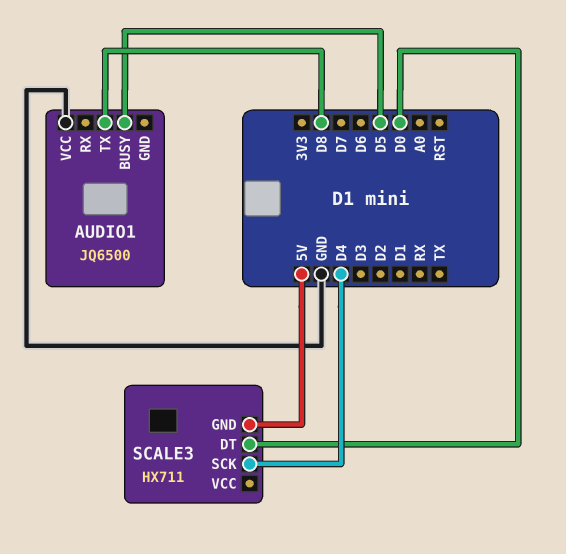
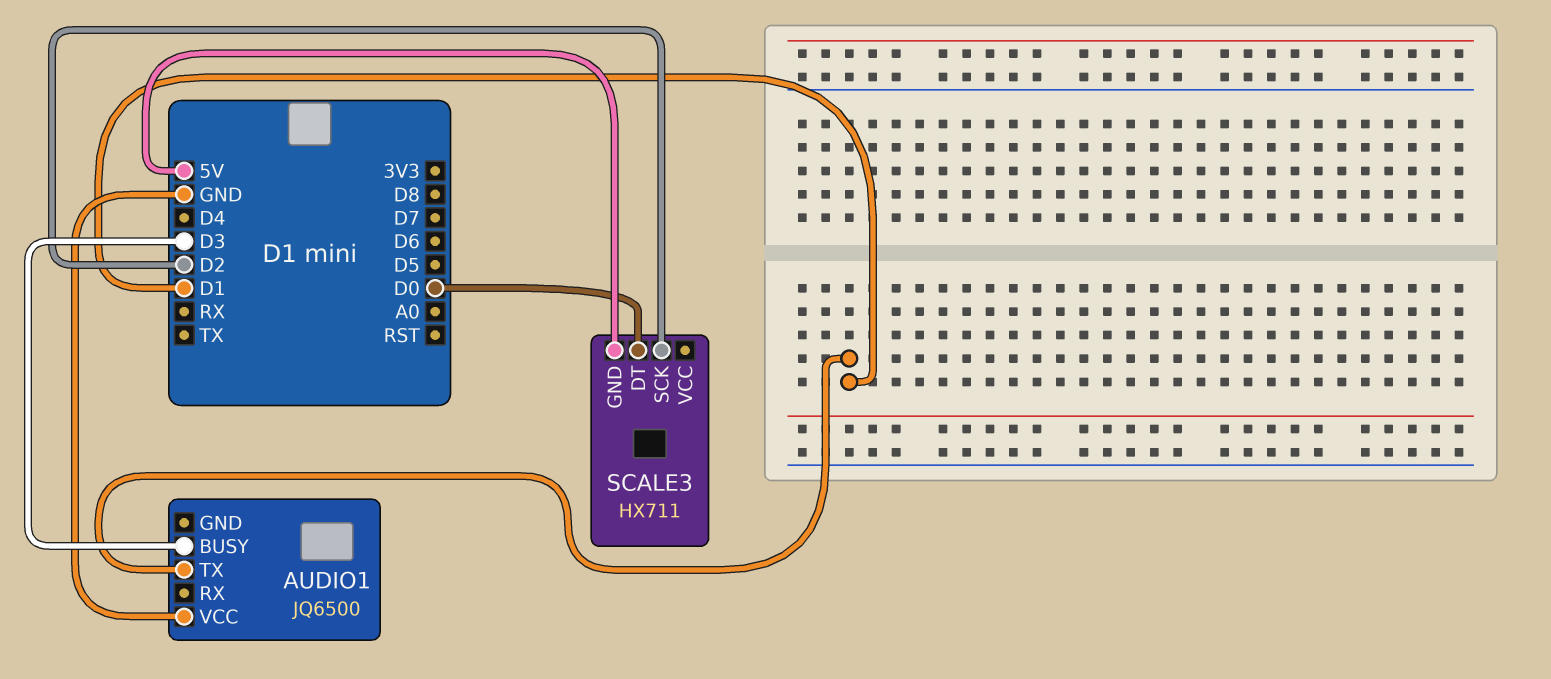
AUDIO1 pin BUSY: D5 -> D3
AUDIO1 pin TX: D8 -> D1
SCALE3 pin SCK: D4 -> D2

